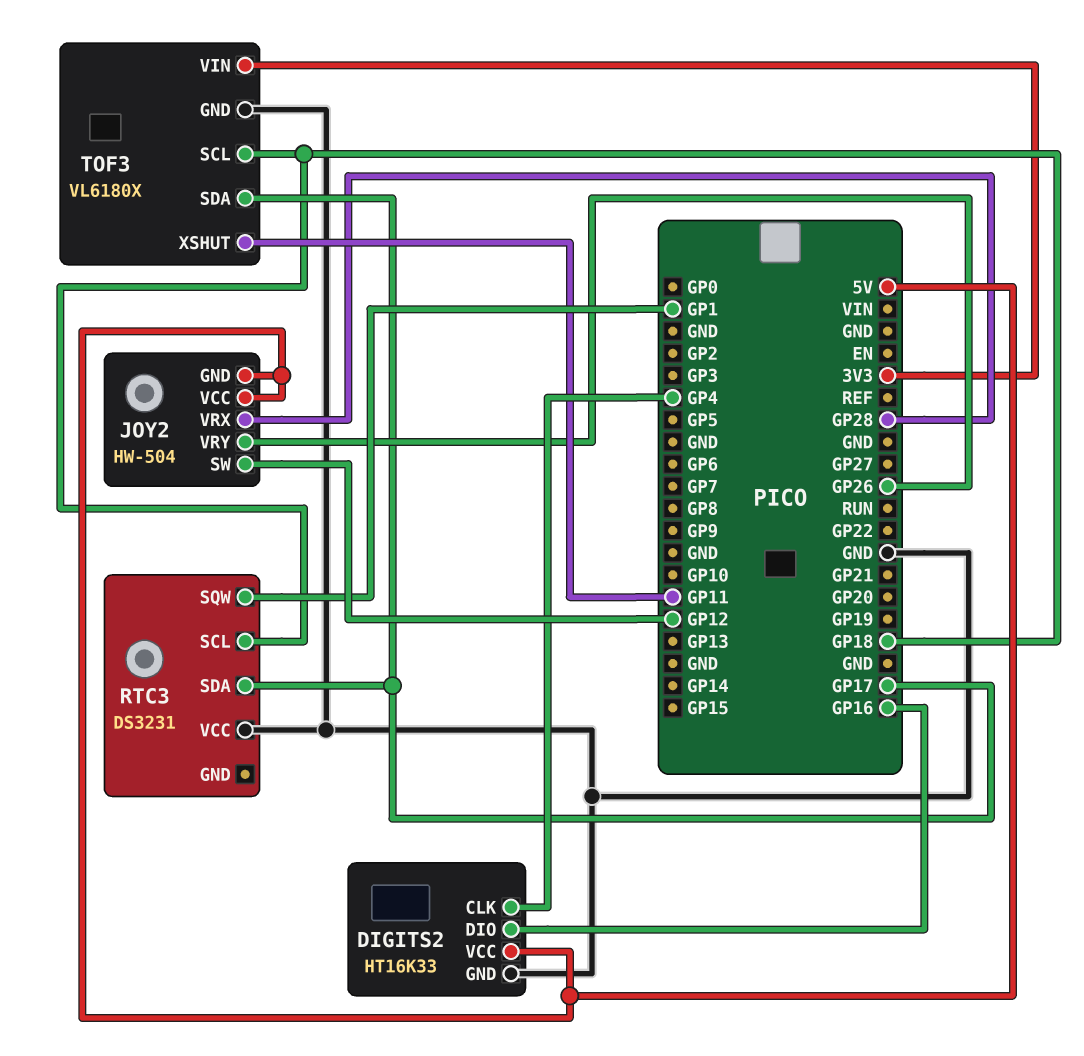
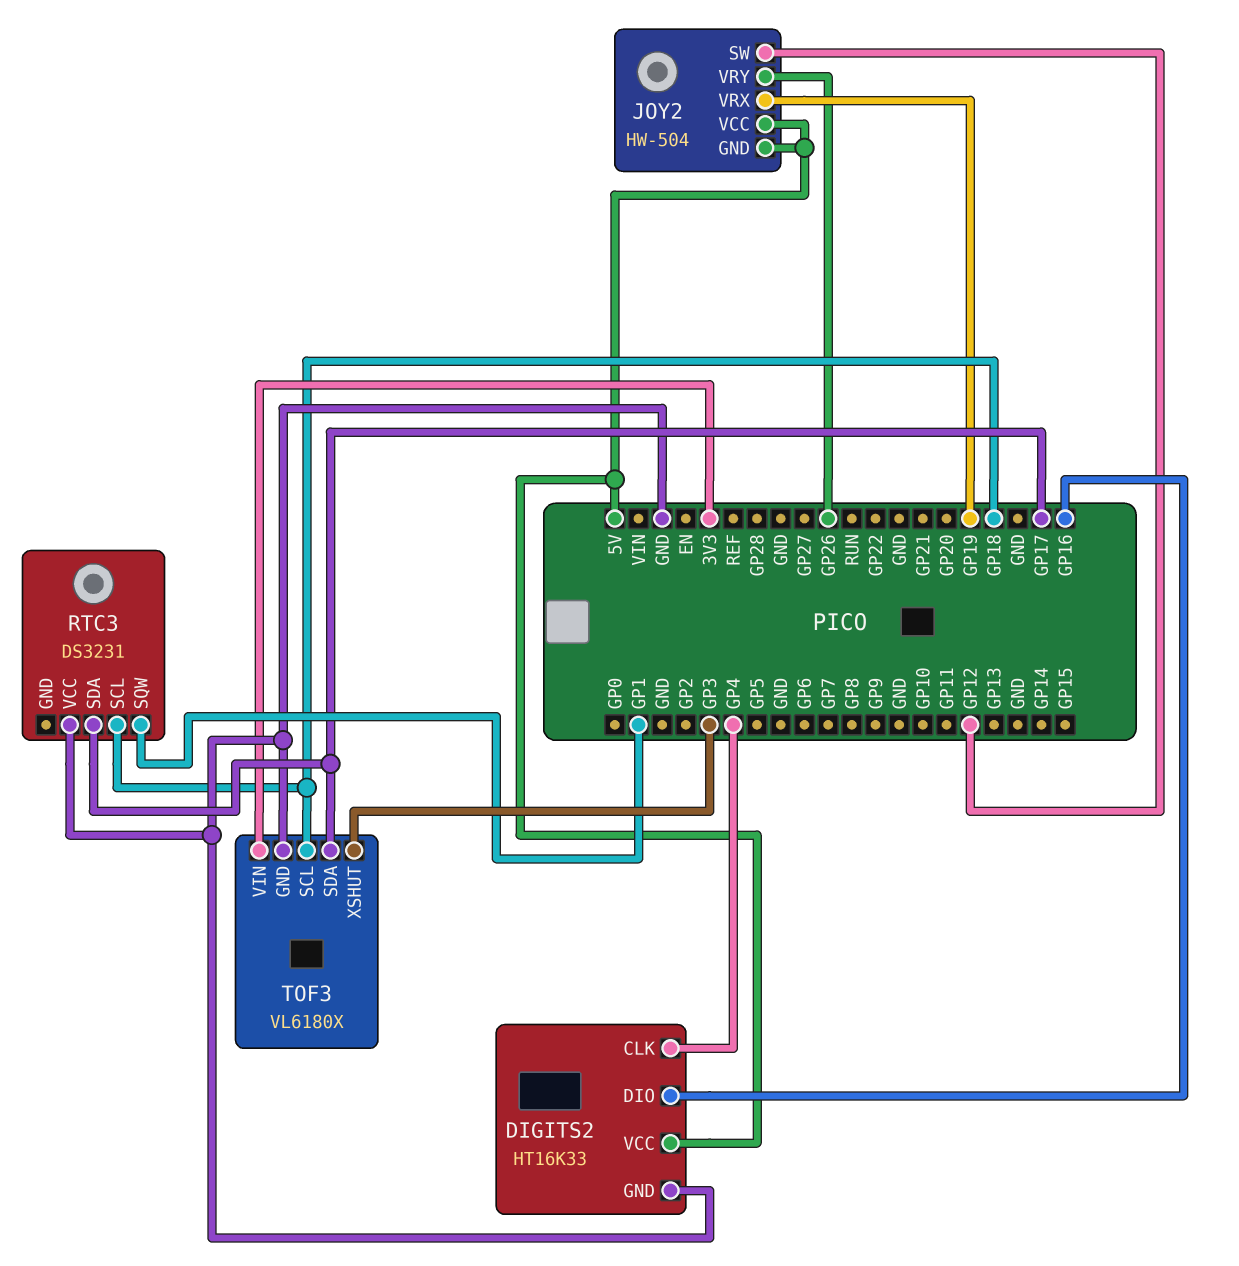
JOY2 pin VRX: GP28 -> GP19
TOF3 pin XSHUT: GP11 -> GP3

